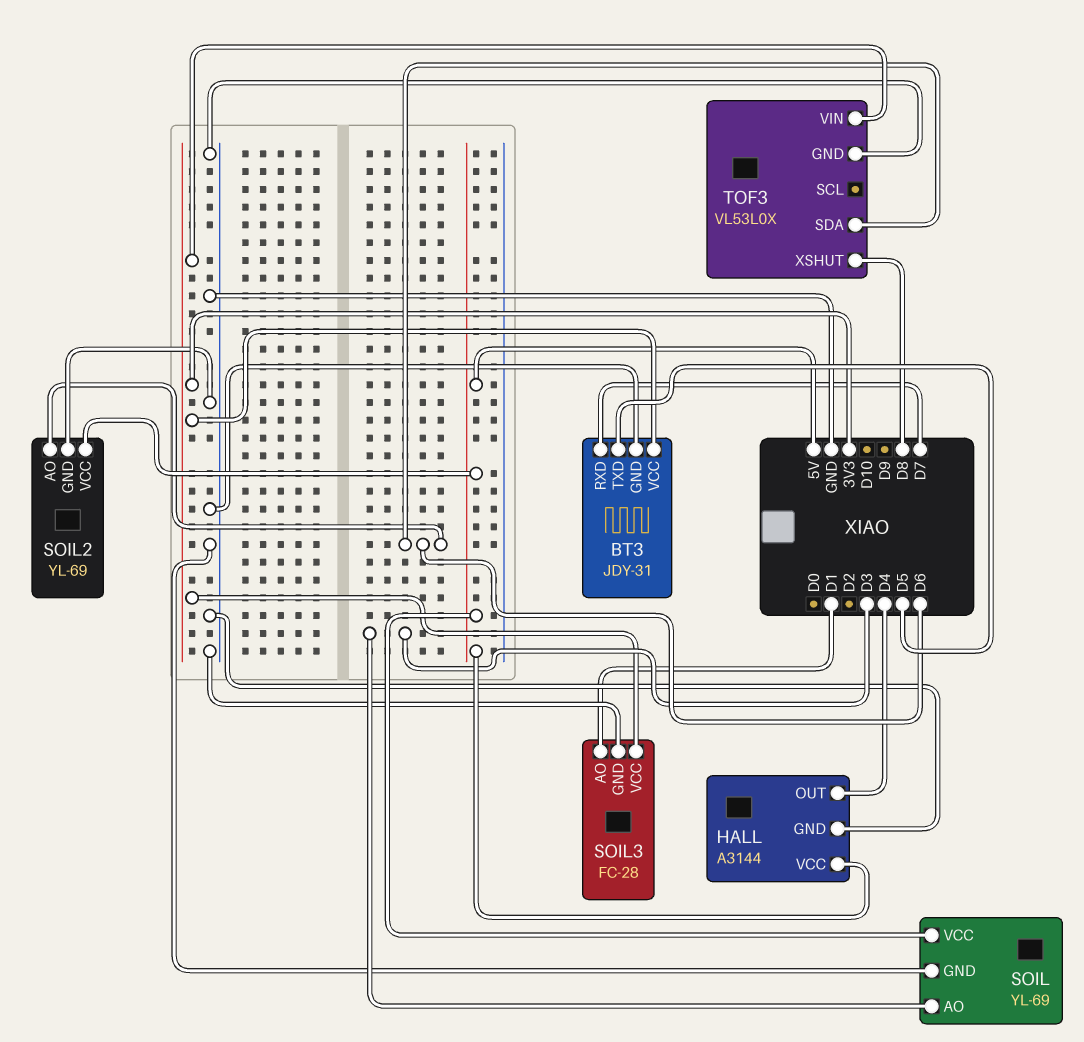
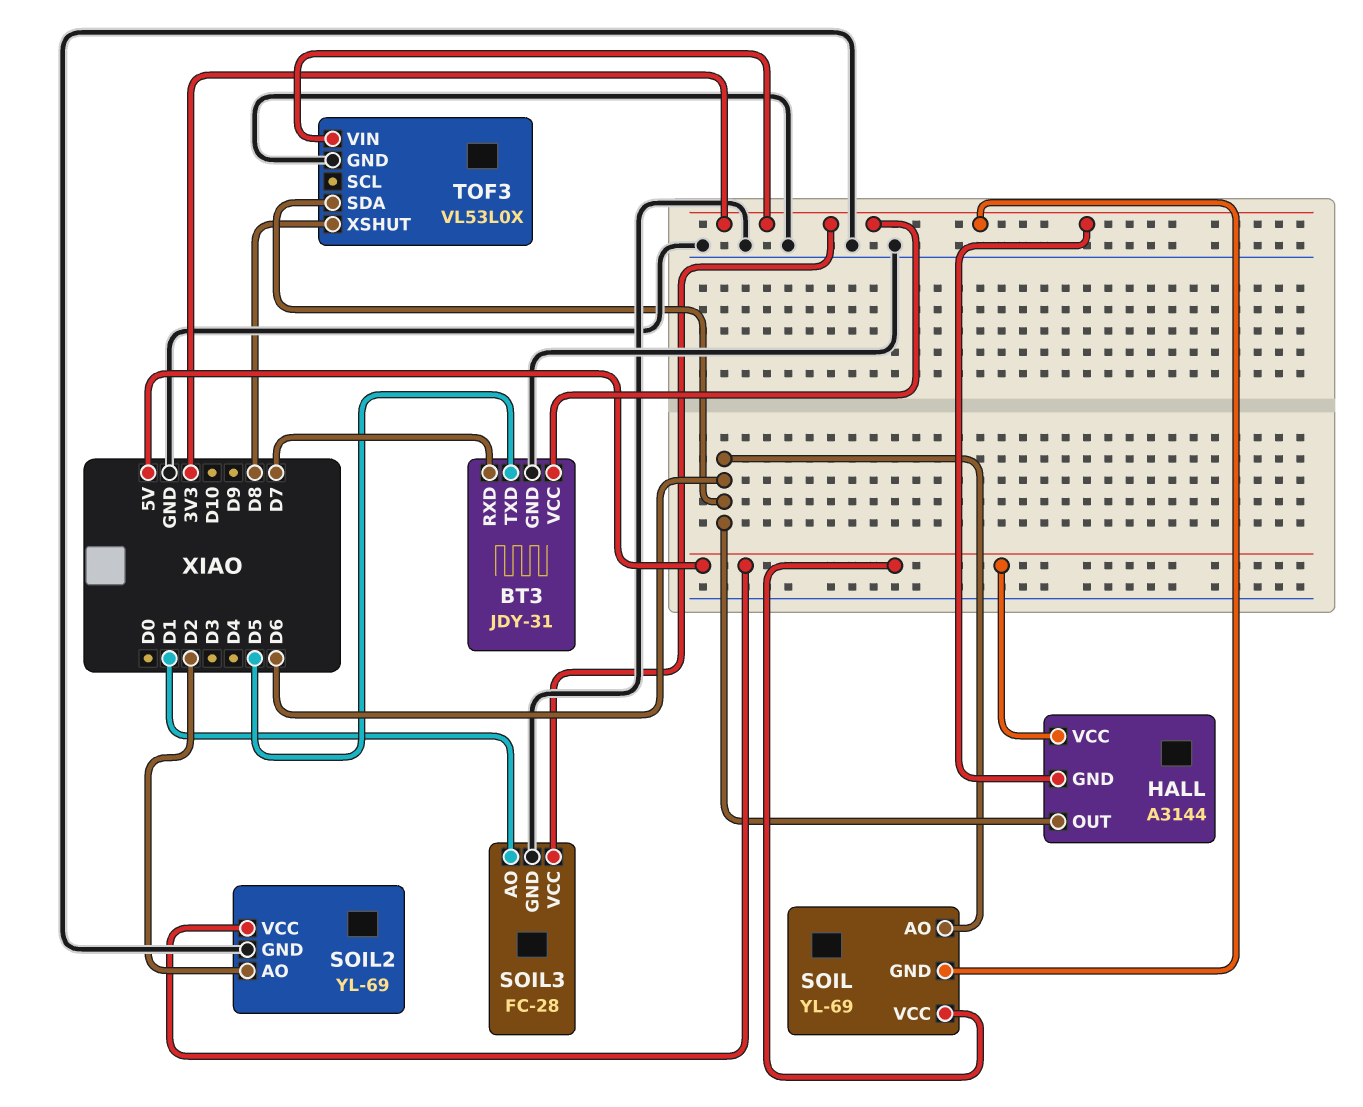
HALL pin GND: GND -> 3V3
HALL pin OUT: D4 -> D6
SOIL pin AO: D3 -> D6
SOIL pin GND: GND -> 3V3
SOIL2 pin AO: D6 -> D2

